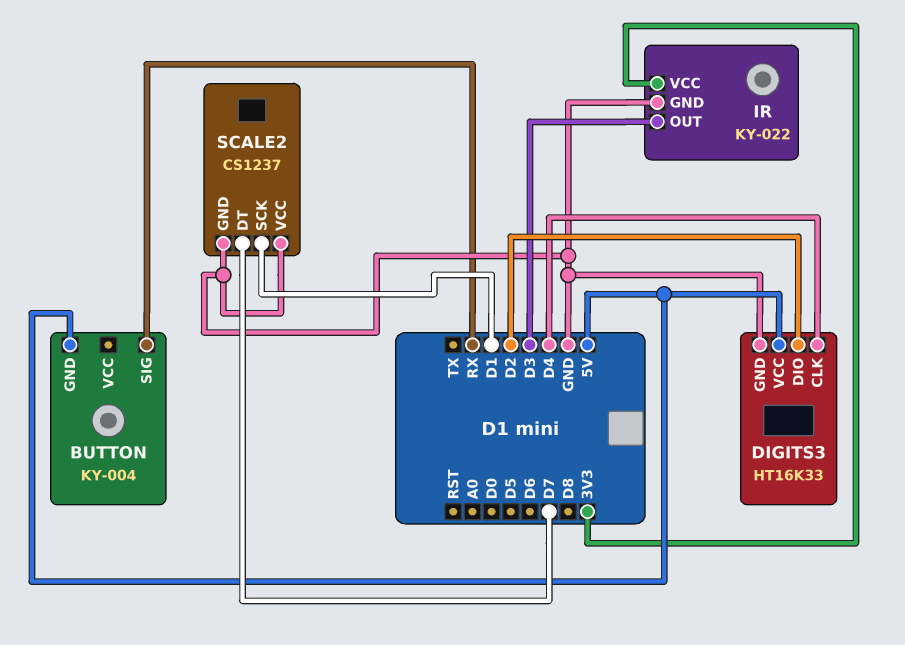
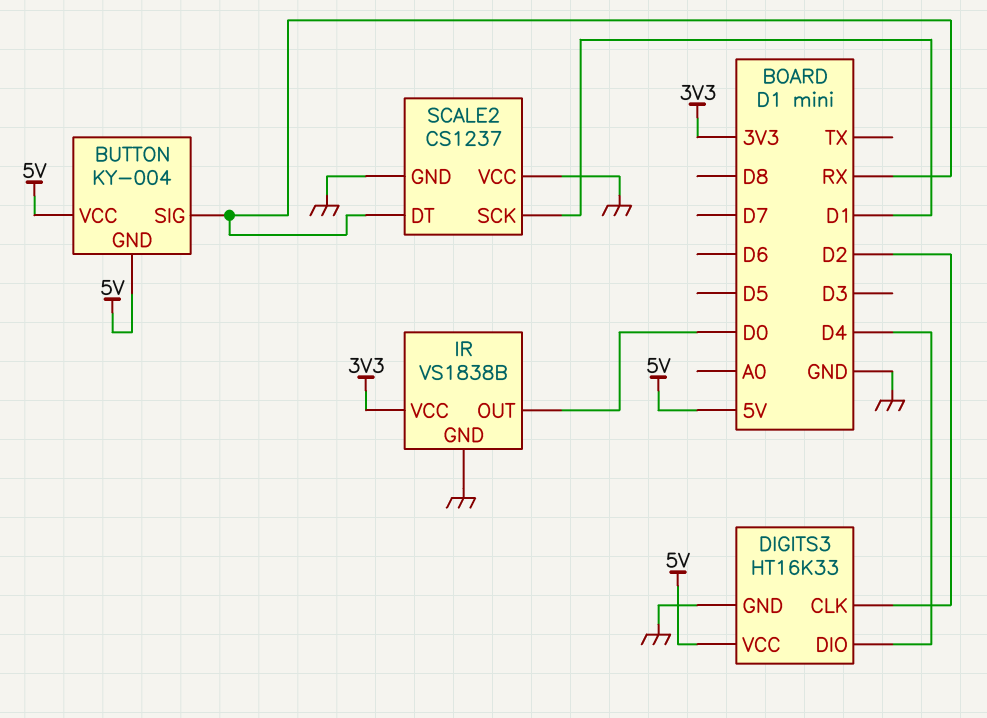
BUTTON pin VCC: none -> 5V
DIGITS3 pin CLK: D4 -> D2
DIGITS3 pin DIO: D2 -> D4
IR: KY-022 -> VS1838B
IR pin OUT: D3 -> D0
SCALE2 pin DT: D7 -> RX

